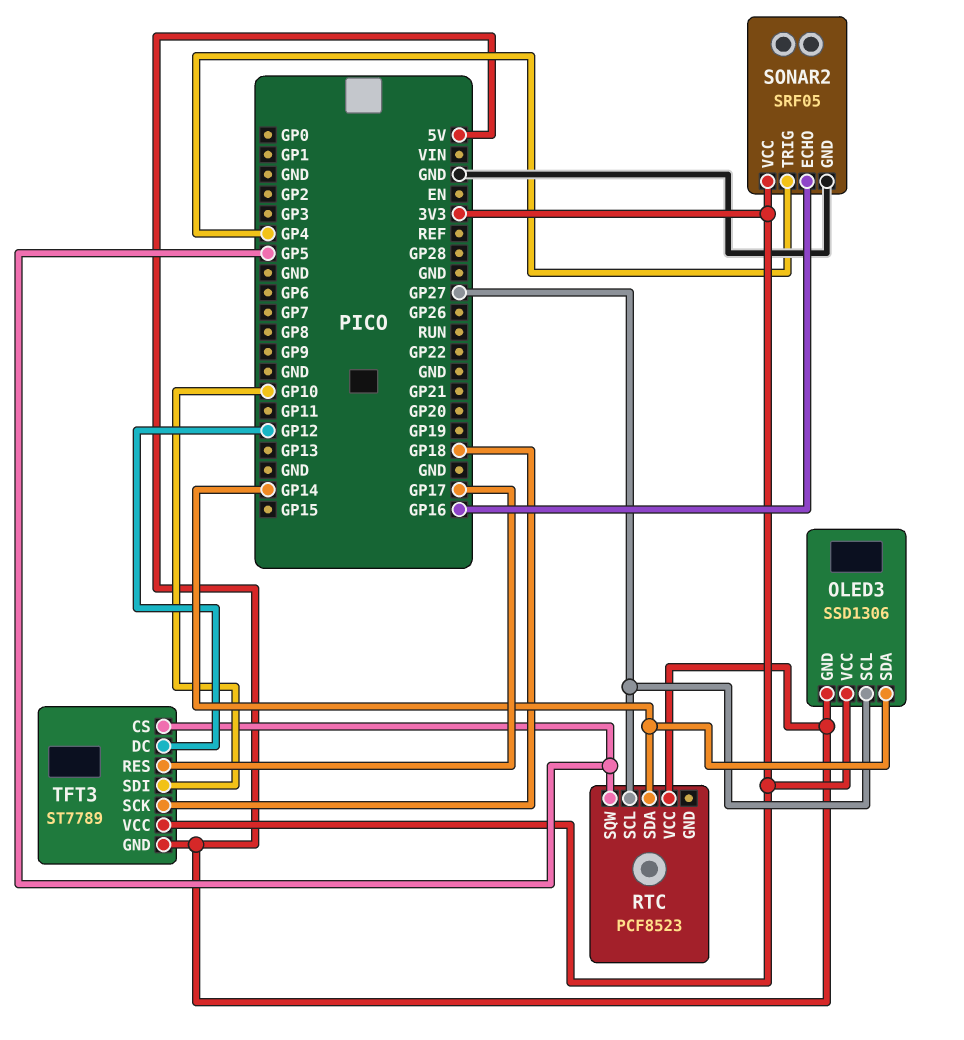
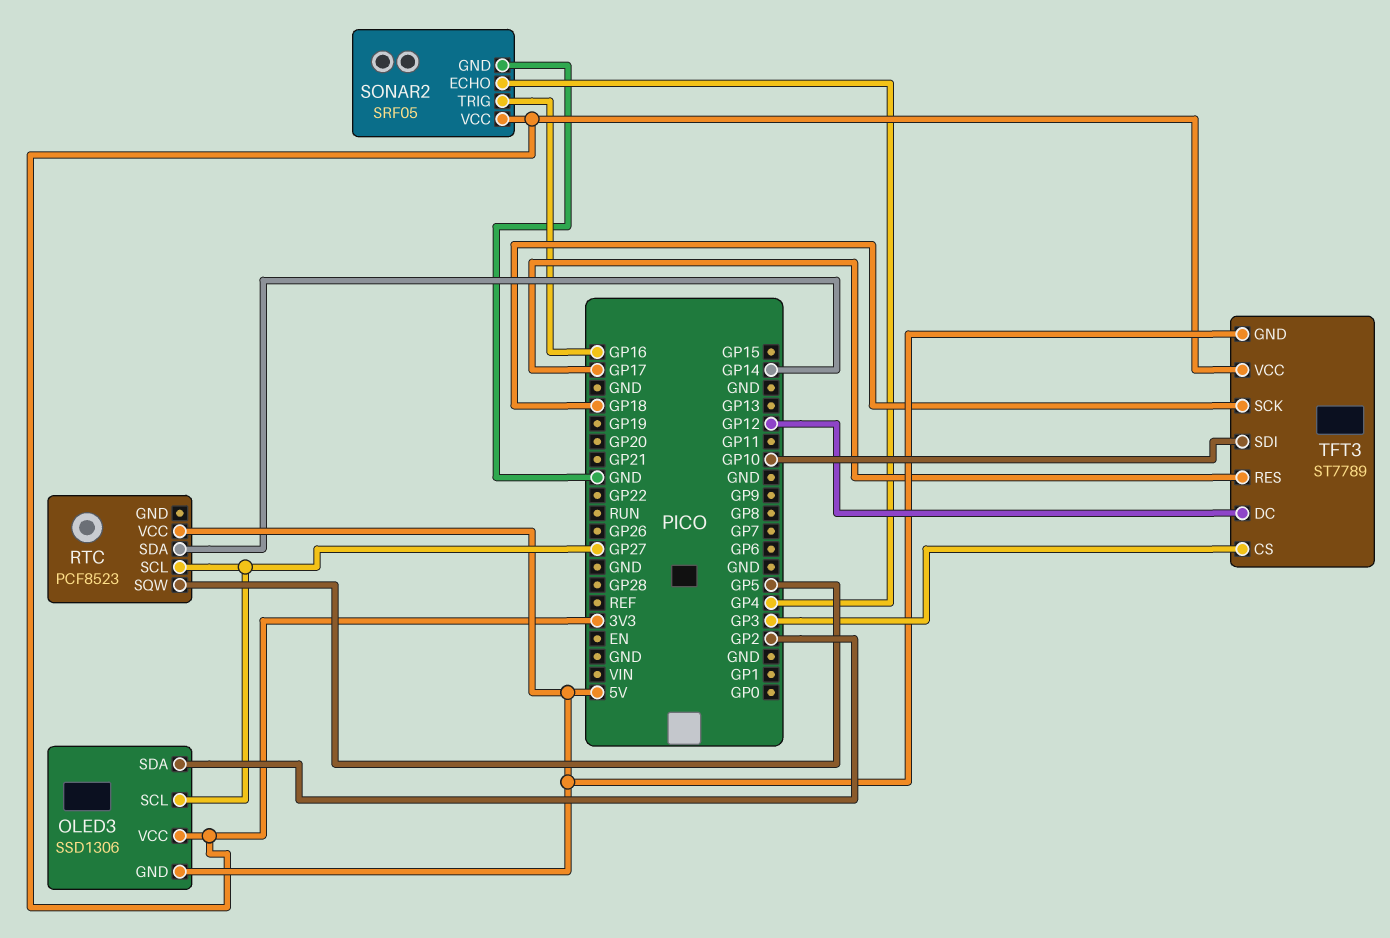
OLED3 pin SDA: GP14 -> GP2
SONAR2 pin ECHO: GP16 -> GP4
SONAR2 pin TRIG: GP4 -> GP16
TFT3 pin CS: GP5 -> GP3

